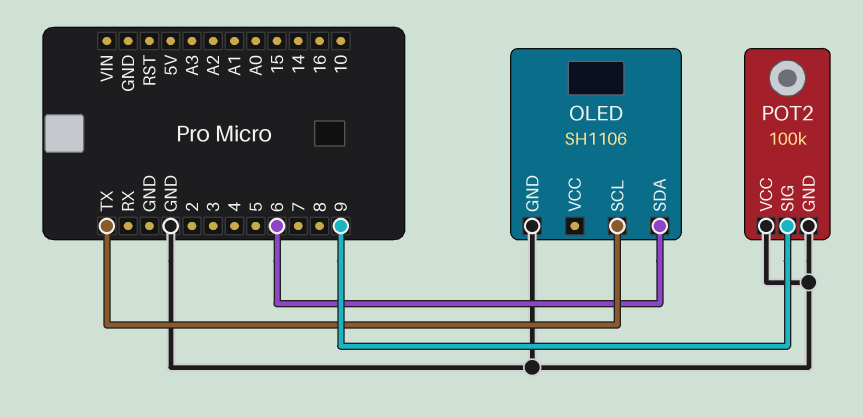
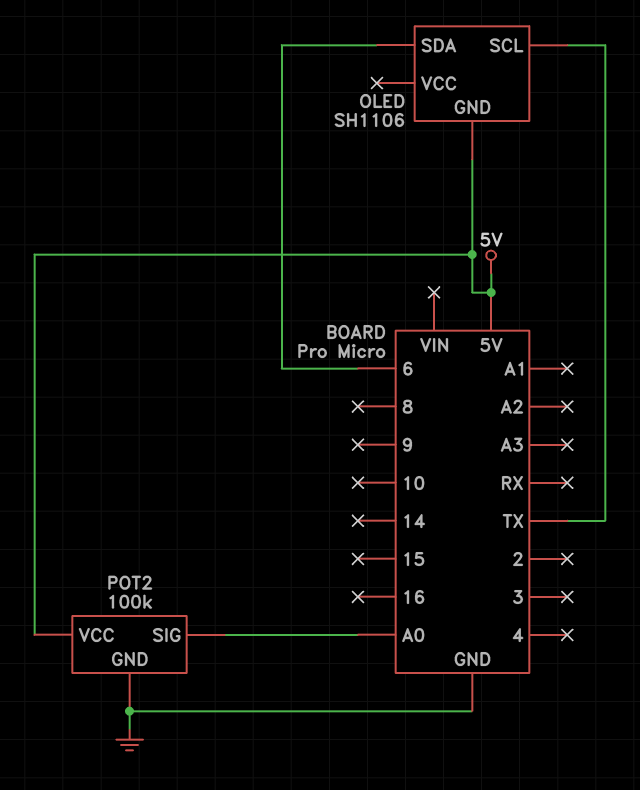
OLED pin GND: GND -> 5V
POT2 pin SIG: 9 -> A0
POT2 pin VCC: GND -> 5V

